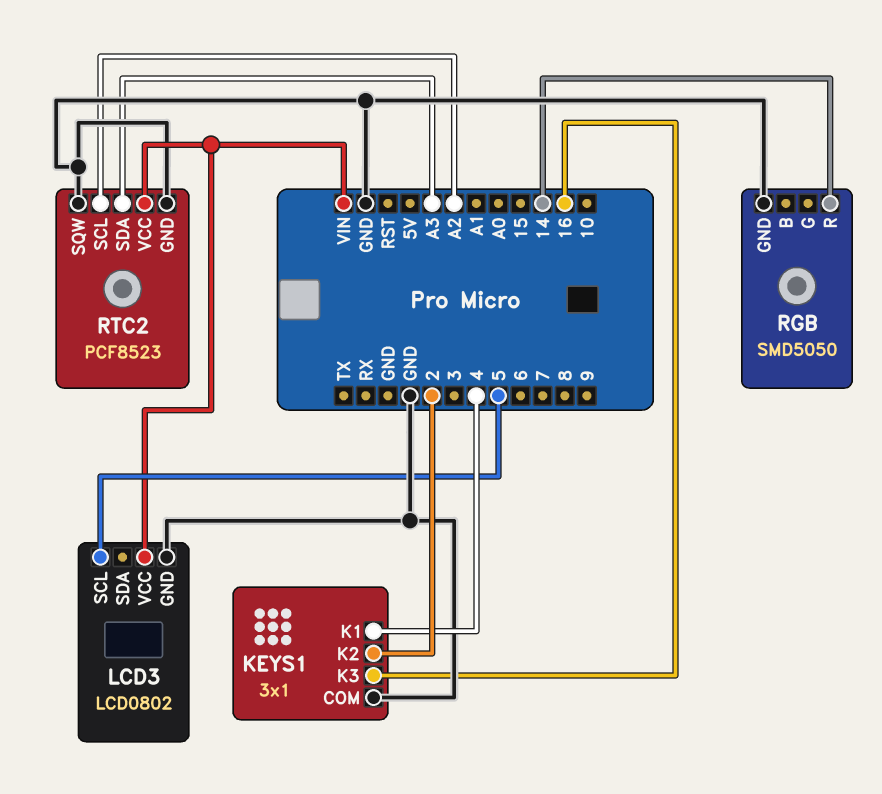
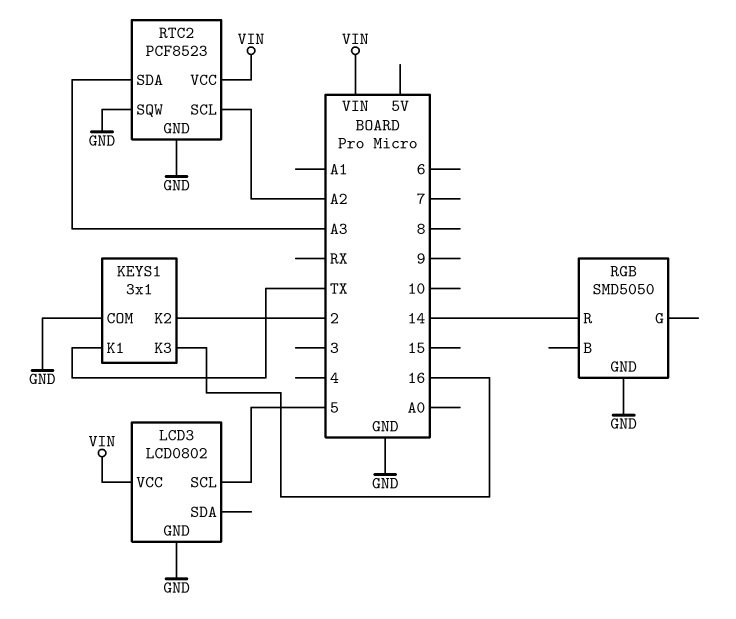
KEYS1 pin K1: 4 -> TX

